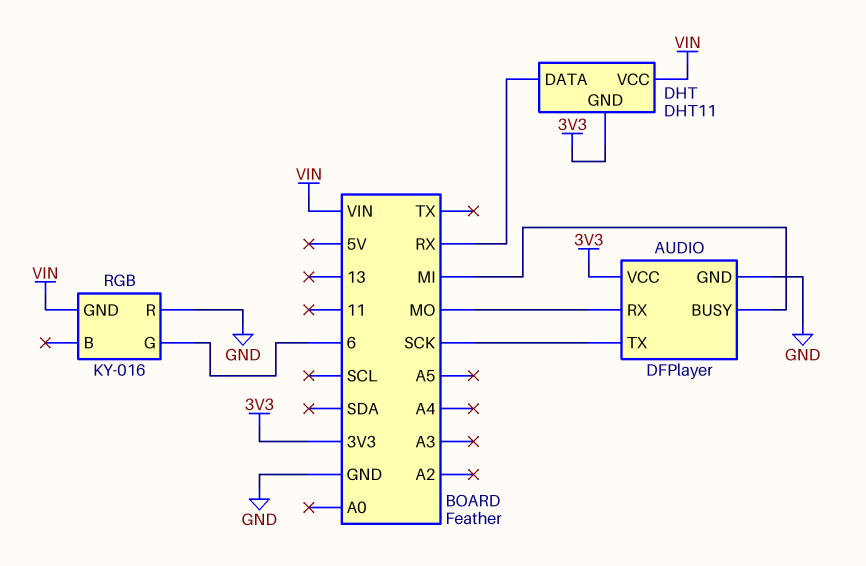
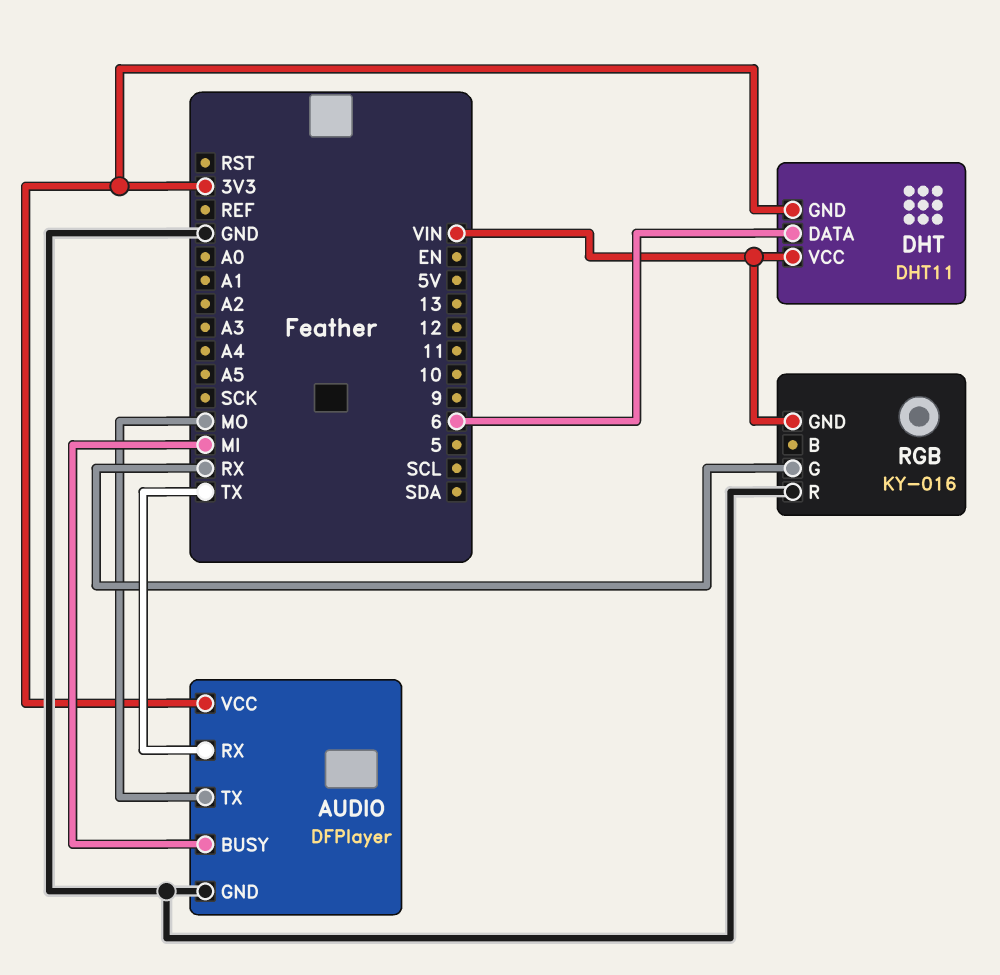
AUDIO pin RX: MO -> TX
AUDIO pin TX: SCK -> MO
DHT pin DATA: RX -> 6
RGB pin G: 6 -> RX

